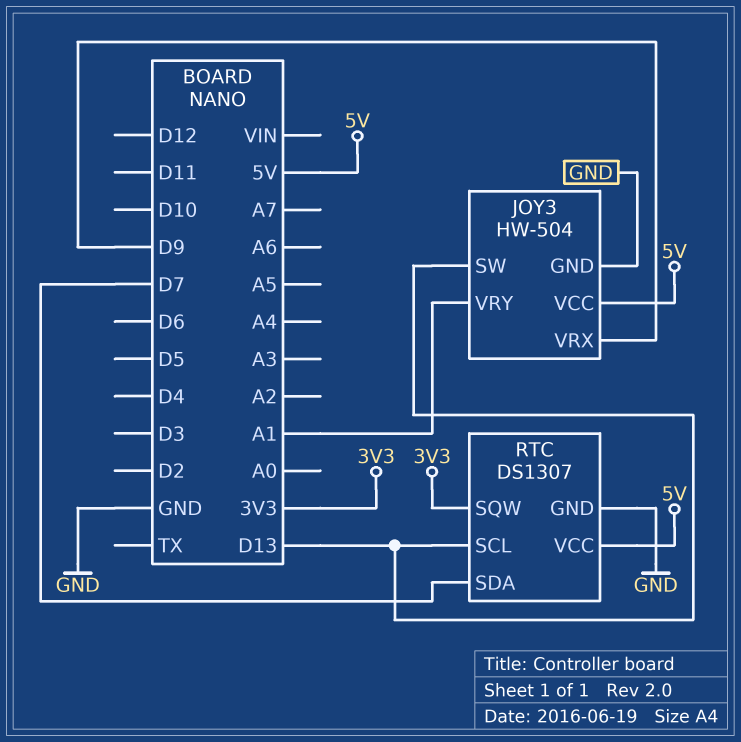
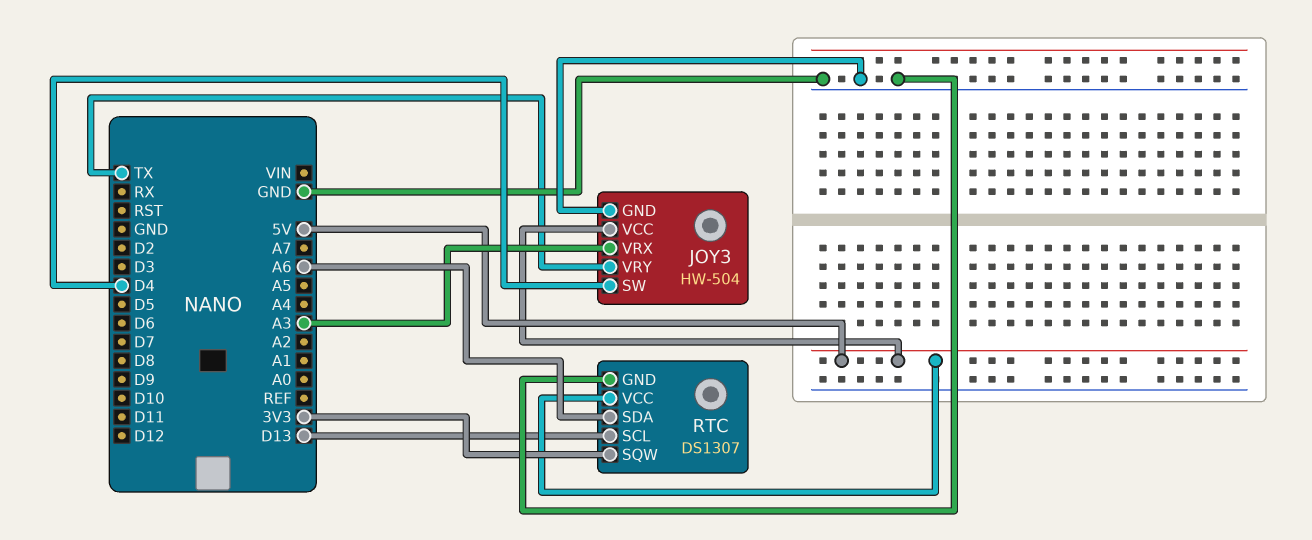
JOY3 pin SW: D13 -> D4
JOY3 pin VRX: D9 -> A3
JOY3 pin VRY: A1 -> TX
RTC pin SDA: D7 -> A6

